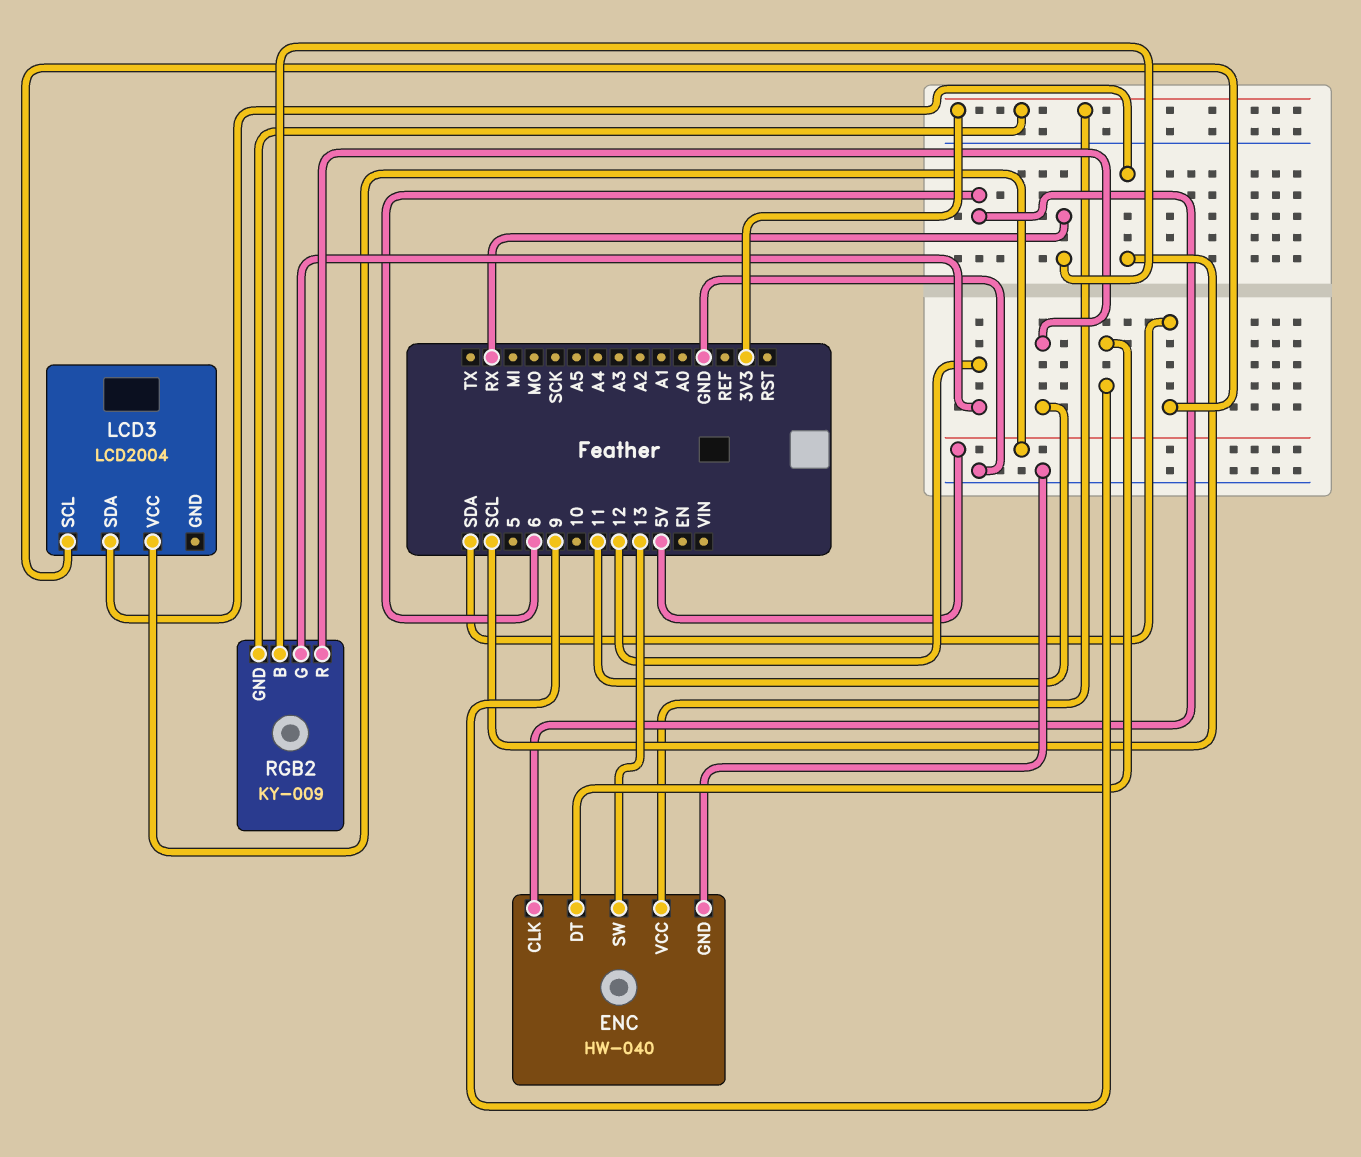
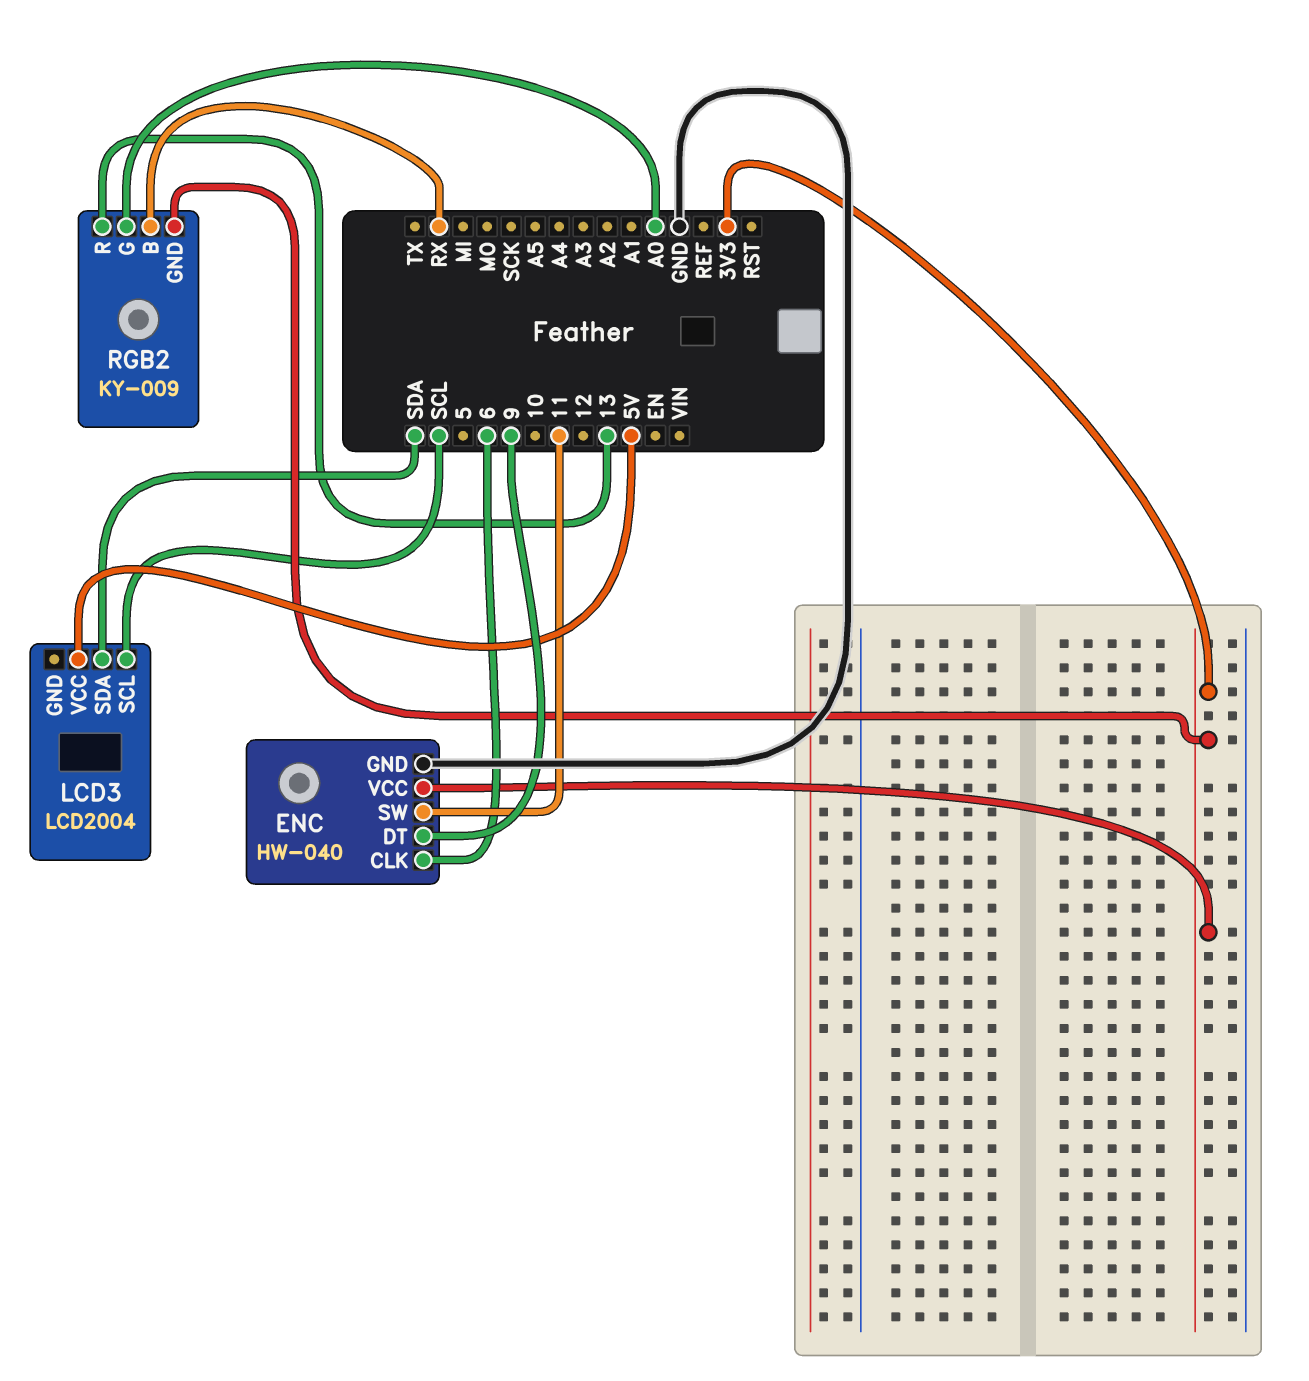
ENC pin SW: 13 -> 11
LCD3 pin SCL: SDA -> SCL
LCD3 pin SDA: SCL -> SDA
RGB2 pin G: 12 -> A0
RGB2 pin R: 11 -> 13

